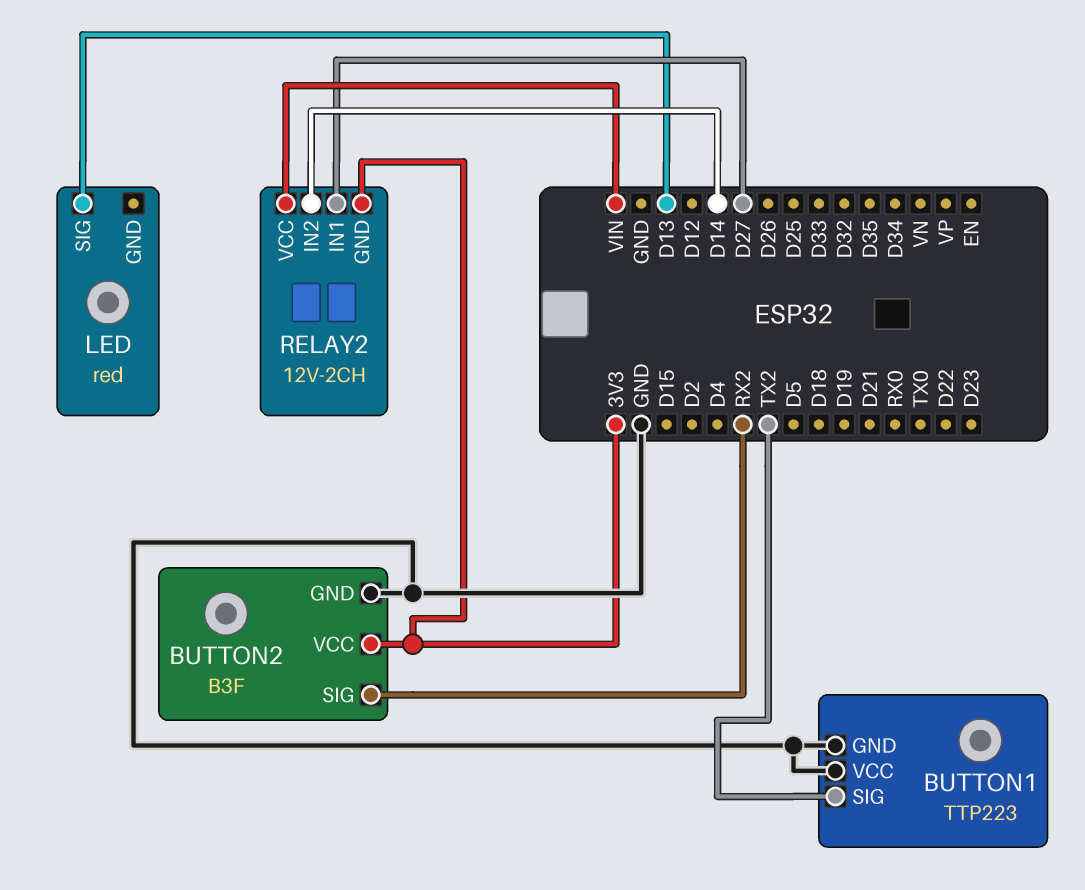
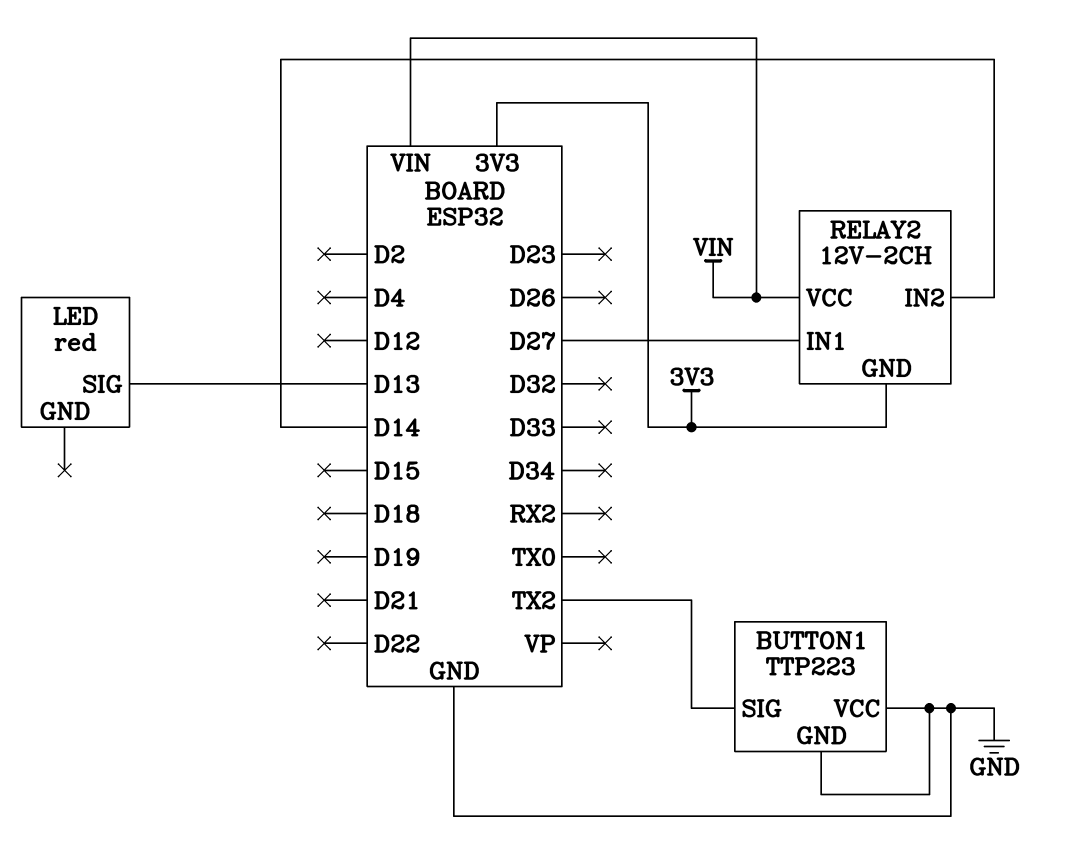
BUTTON2: B3F -> none
BUTTON2 pin GND: GND -> none
BUTTON2 pin SIG: RX2 -> none
BUTTON2 pin VCC: 3V3 -> none

